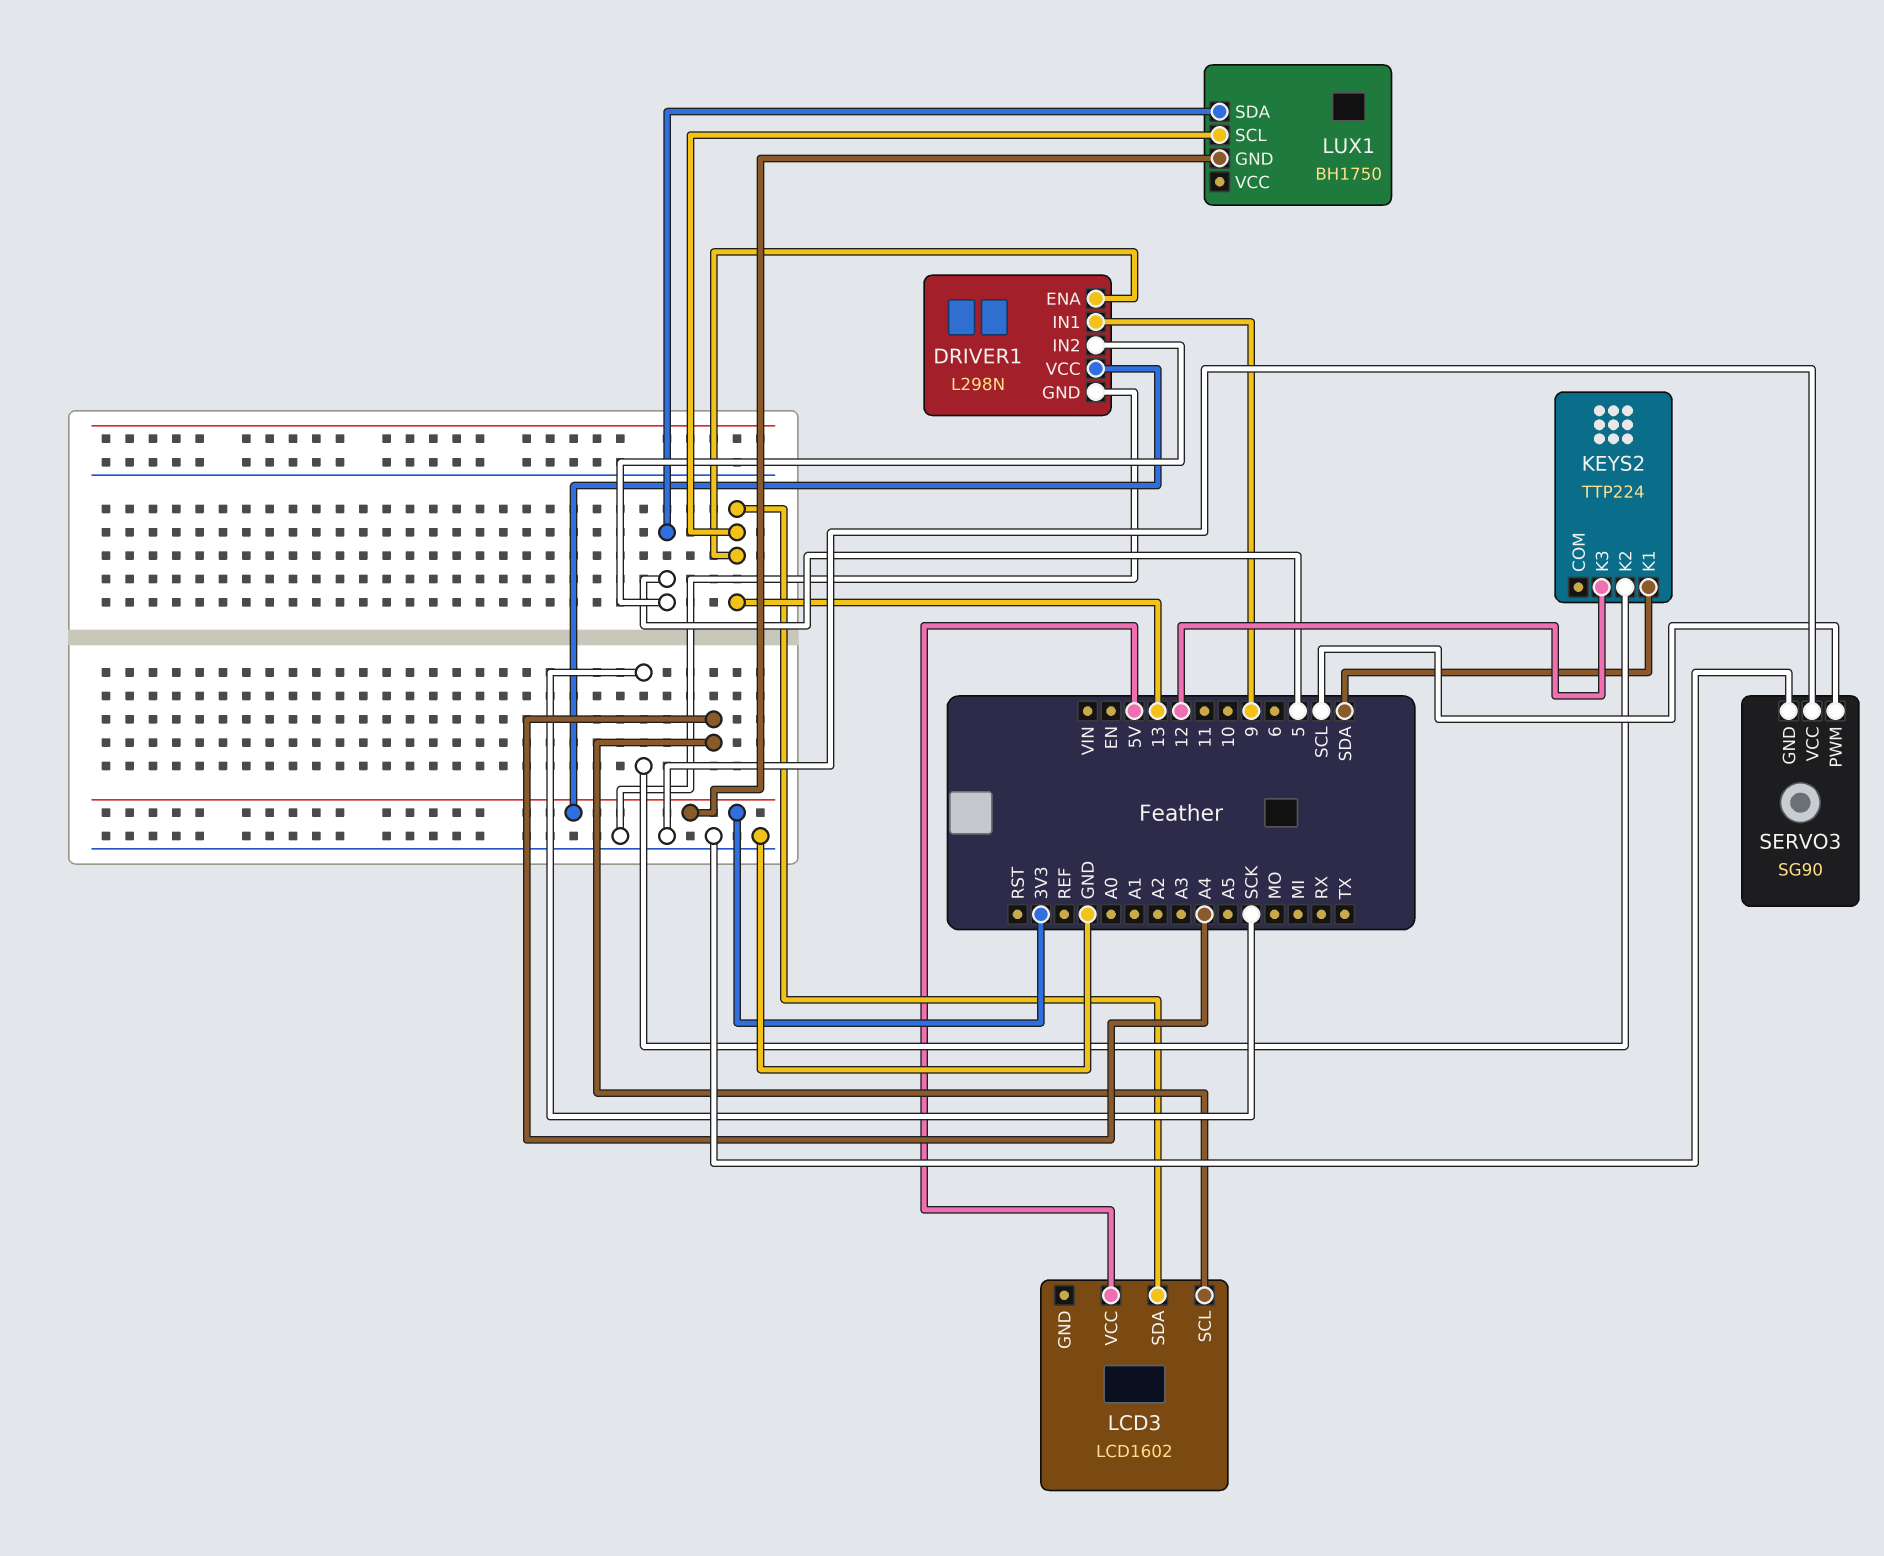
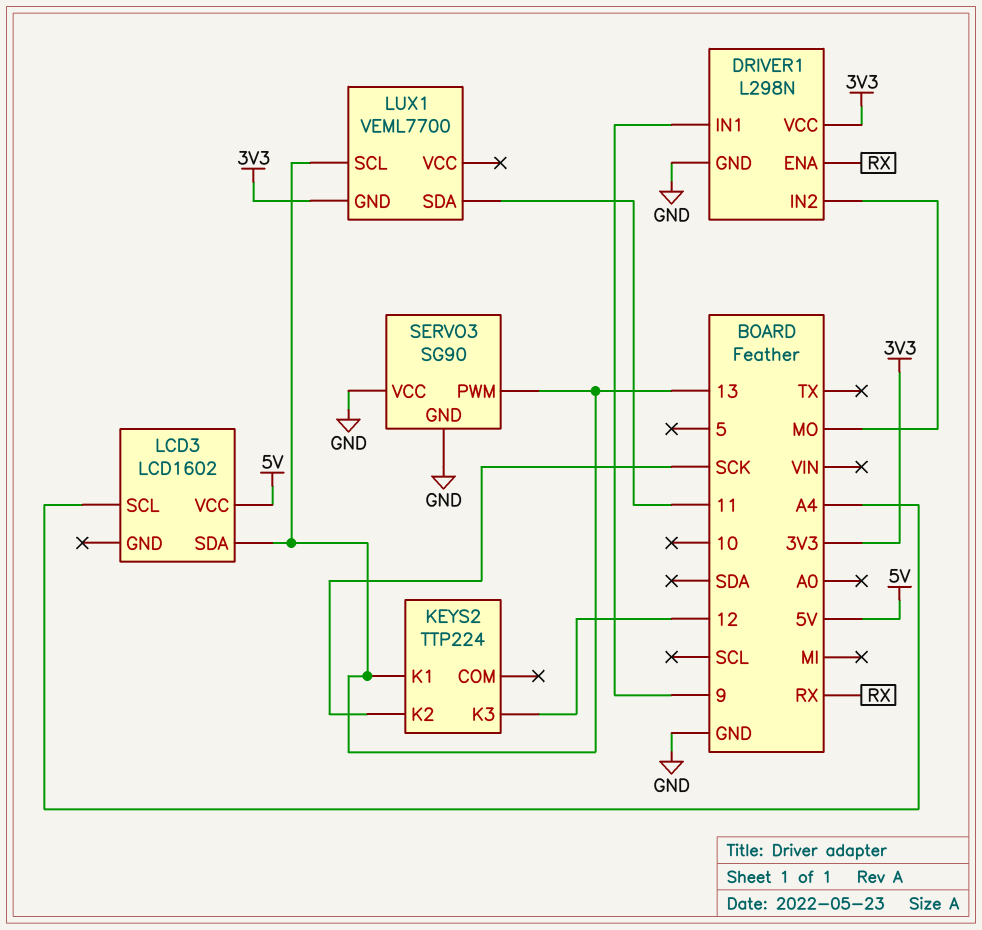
DRIVER1 pin ENA: 13 -> RX
DRIVER1 pin IN2: 5 -> MO
KEYS2 pin K1: SDA -> 13
LUX1: BH1750 -> VEML7700
LUX1 pin SDA: 5 -> 11
SERVO3 pin PWM: SCL -> 13

